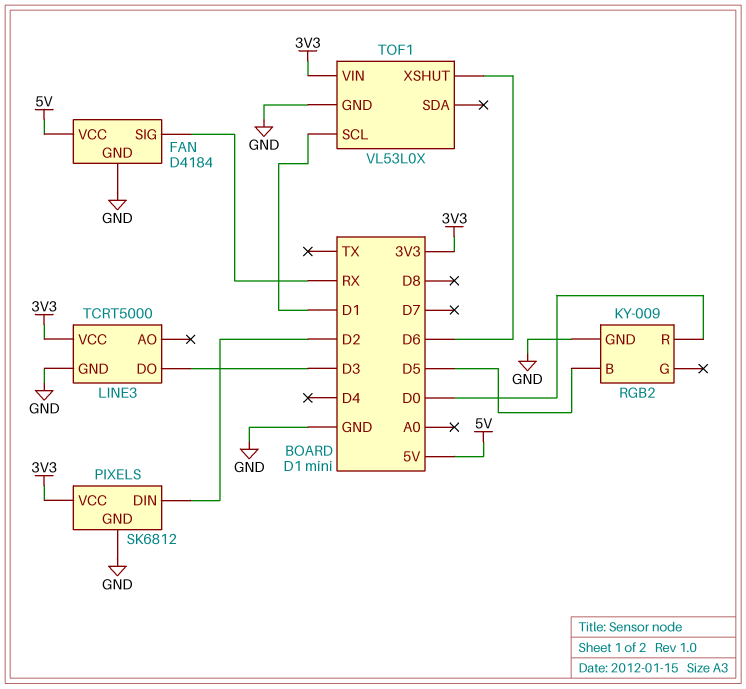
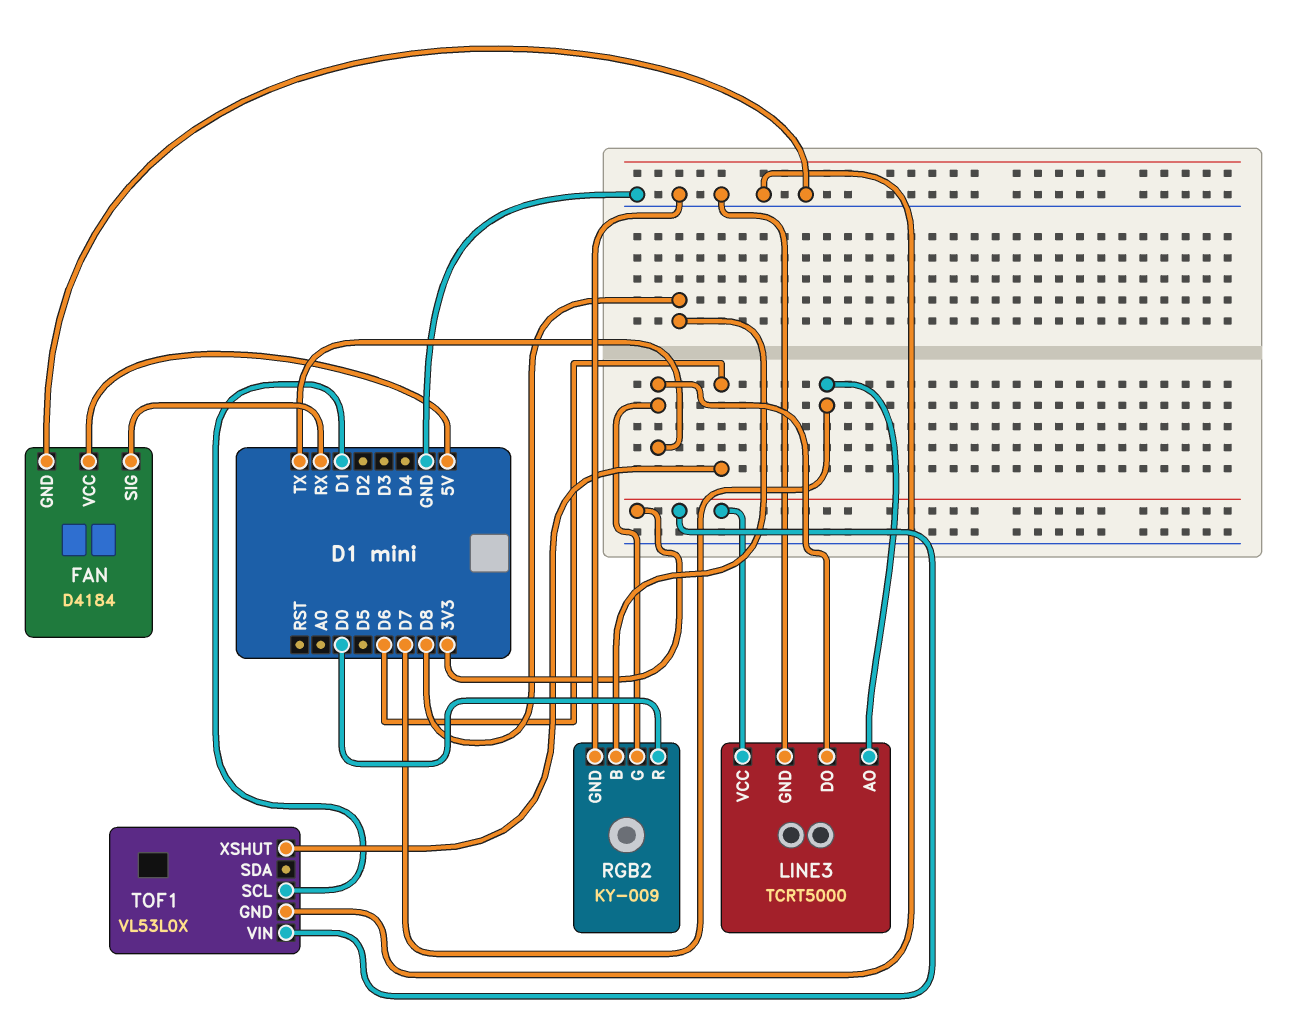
LINE3 pin AO: none -> D7
LINE3 pin DO: D3 -> TX
PIXELS: SK6812 -> none
PIXELS pin DIN: D2 -> none
PIXELS pin GND: GND -> none
PIXELS pin VCC: 3V3 -> none
RGB2 pin B: D5 -> D8
RGB2 pin G: none -> TX

